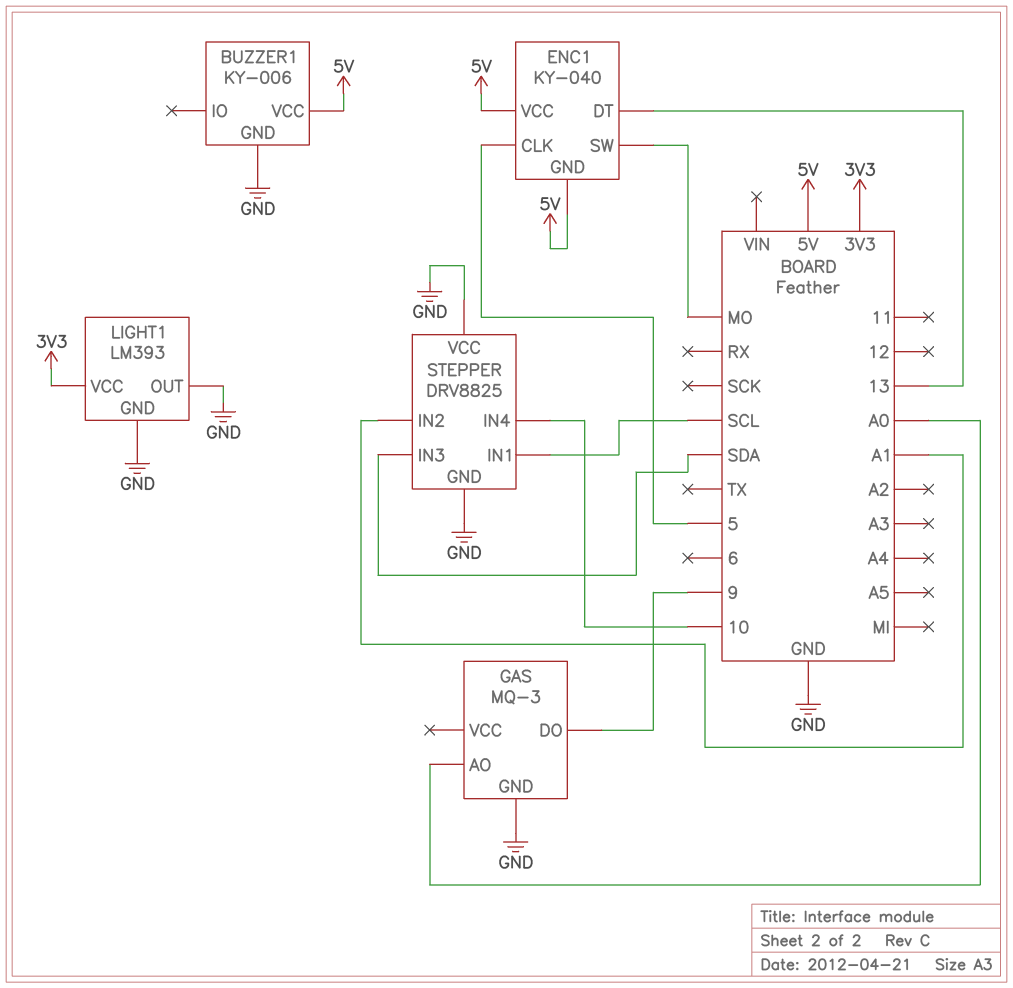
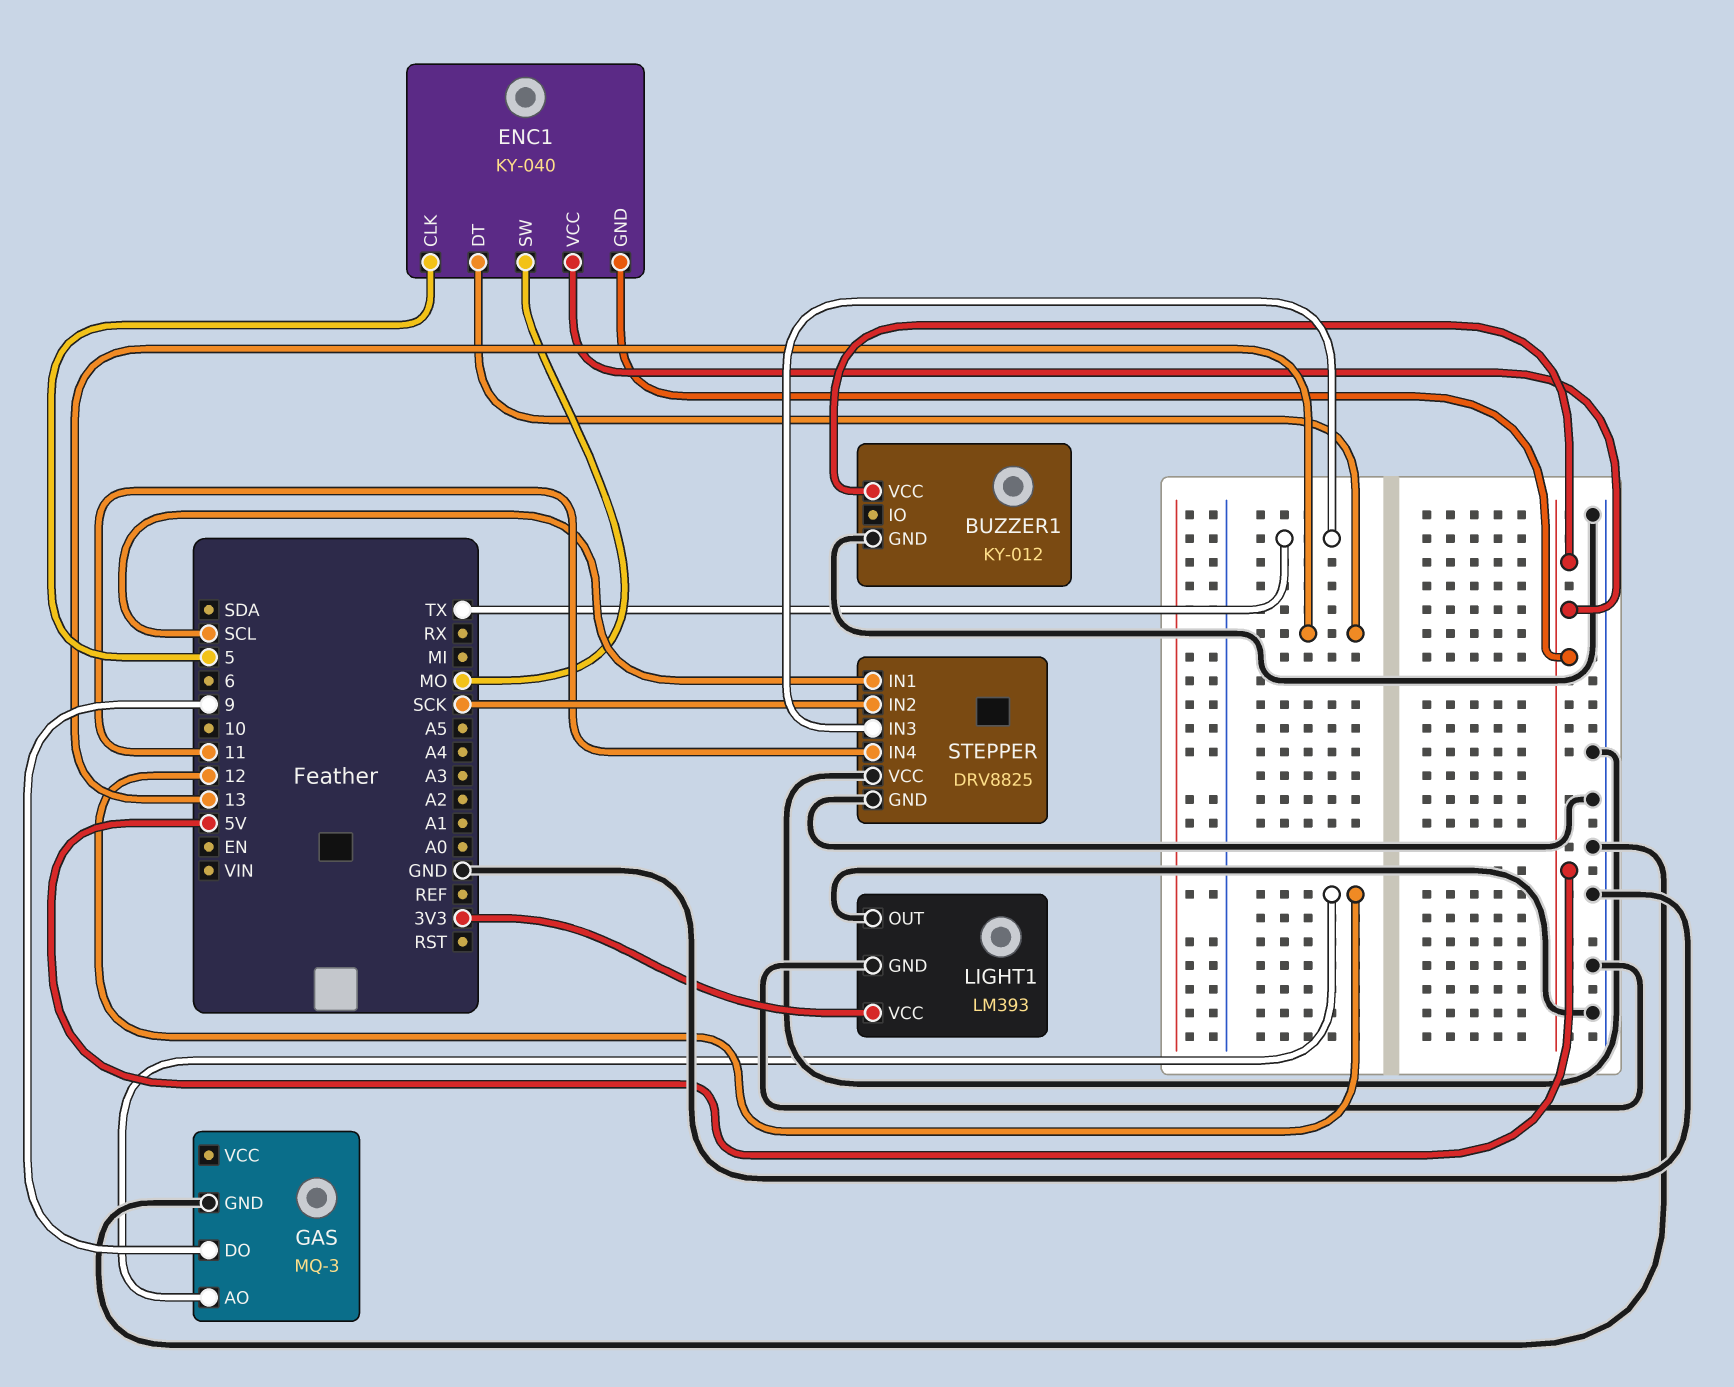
BUZZER1: KY-006 -> KY-012
GAS pin AO: A0 -> 12
STEPPER pin IN2: A1 -> SCK
STEPPER pin IN3: SDA -> TX
STEPPER pin IN4: 10 -> 11

